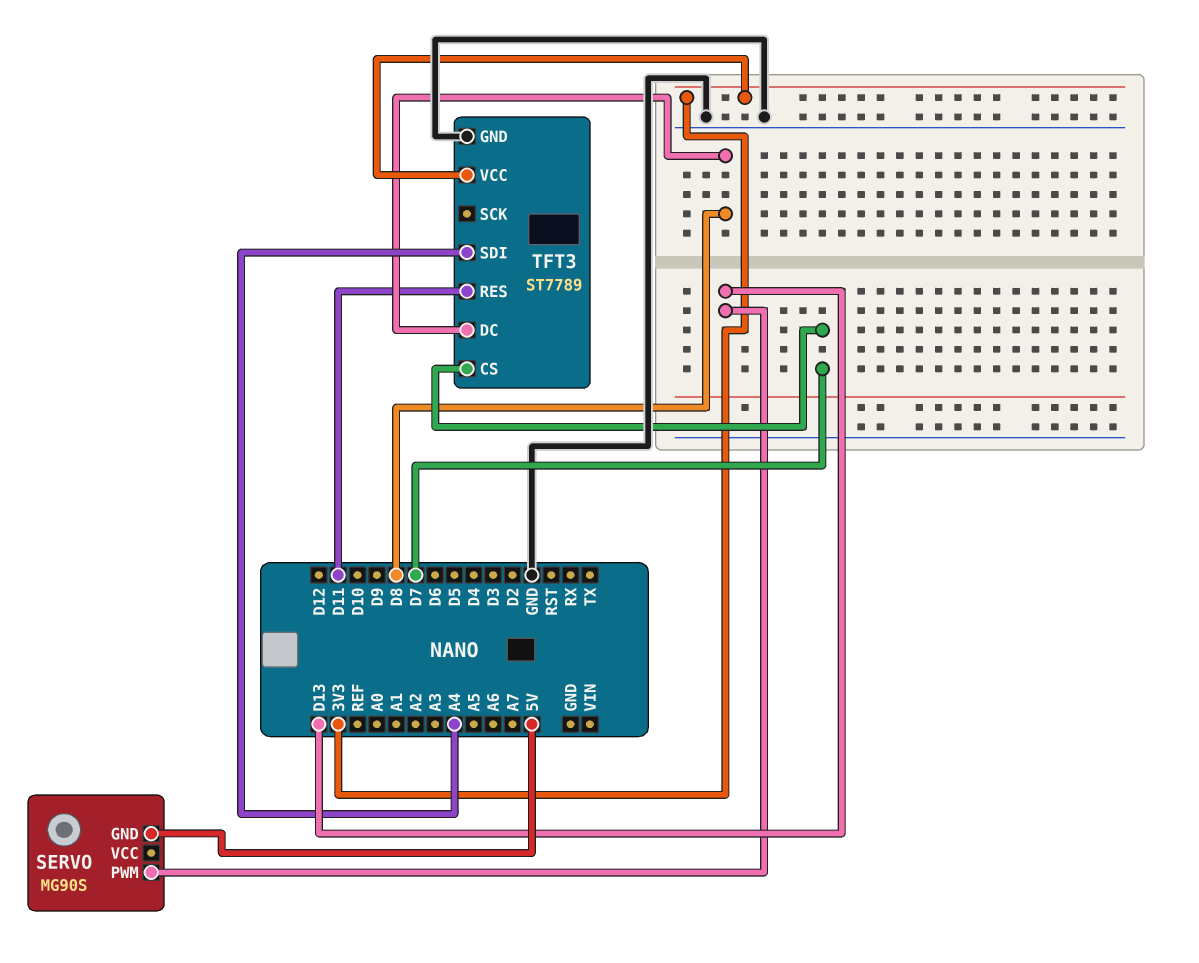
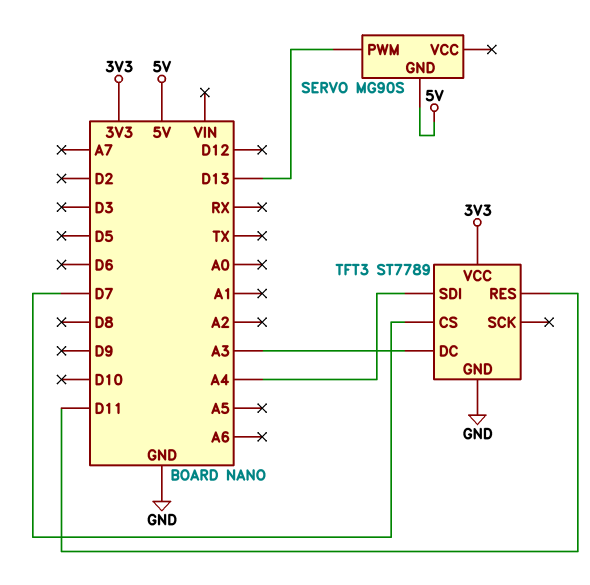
TFT3 pin DC: D8 -> A3

